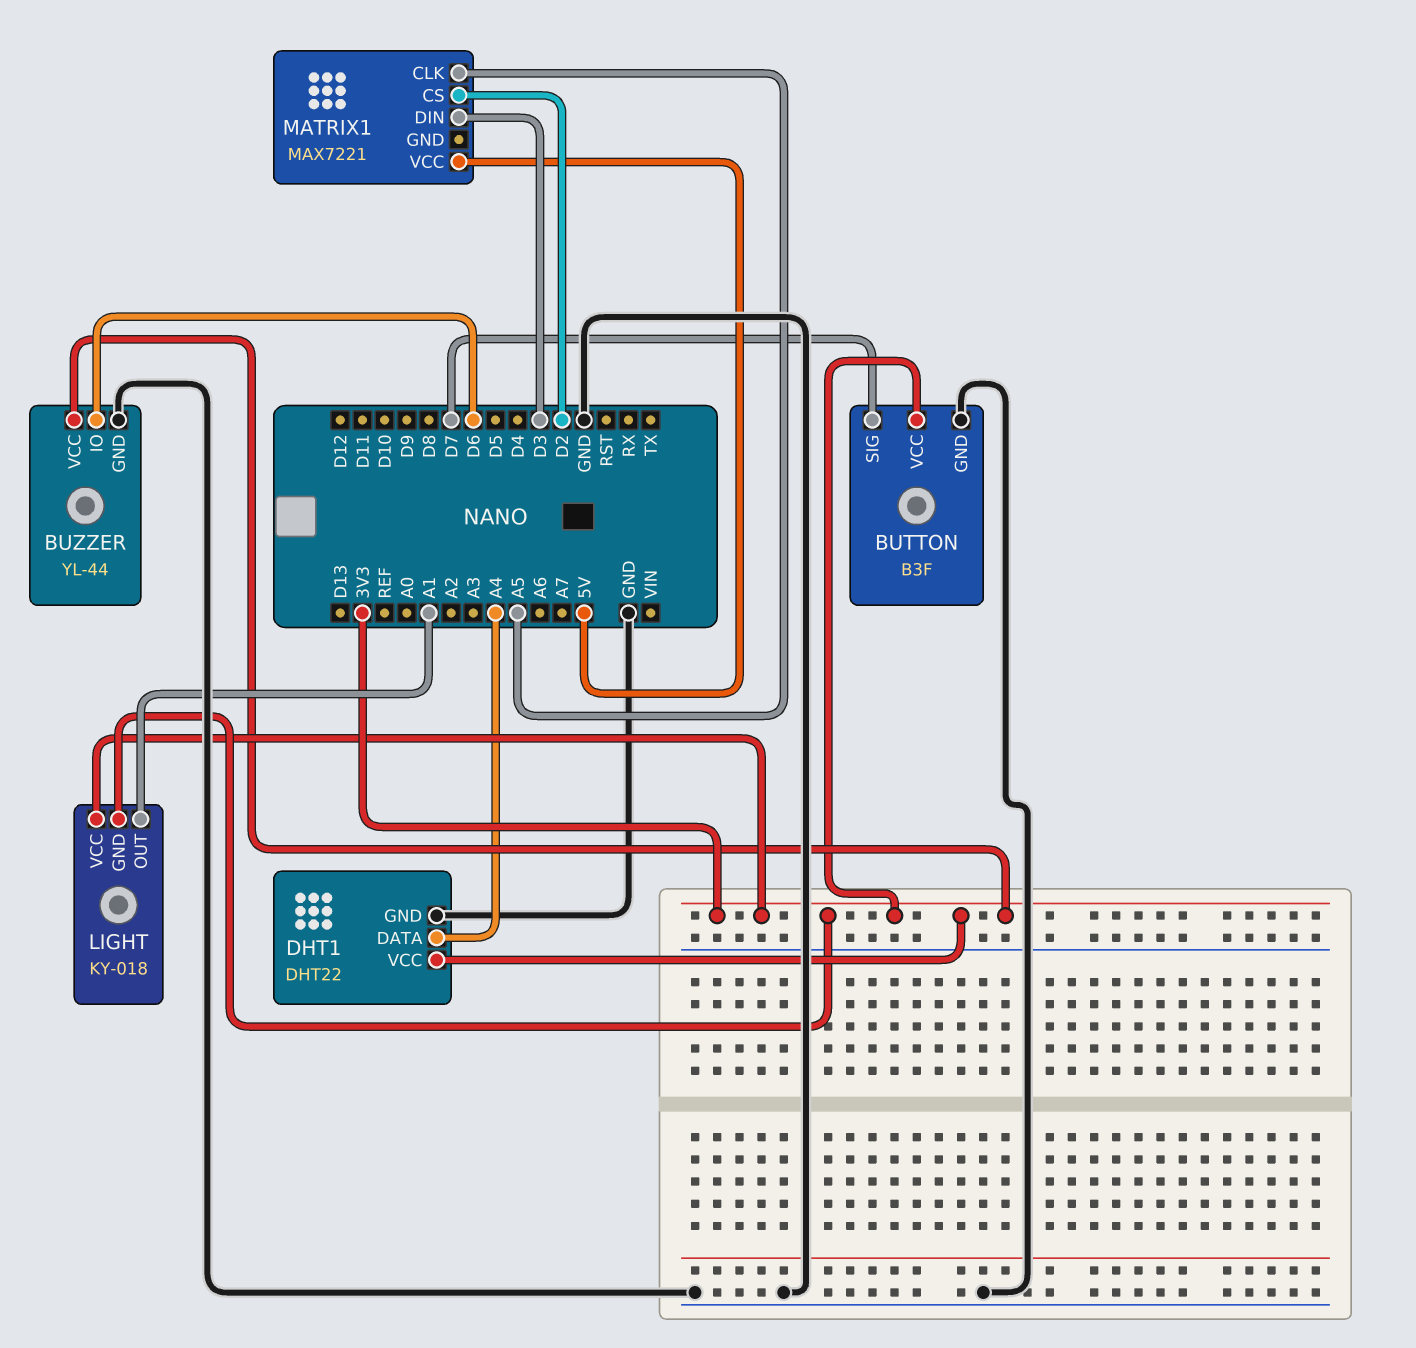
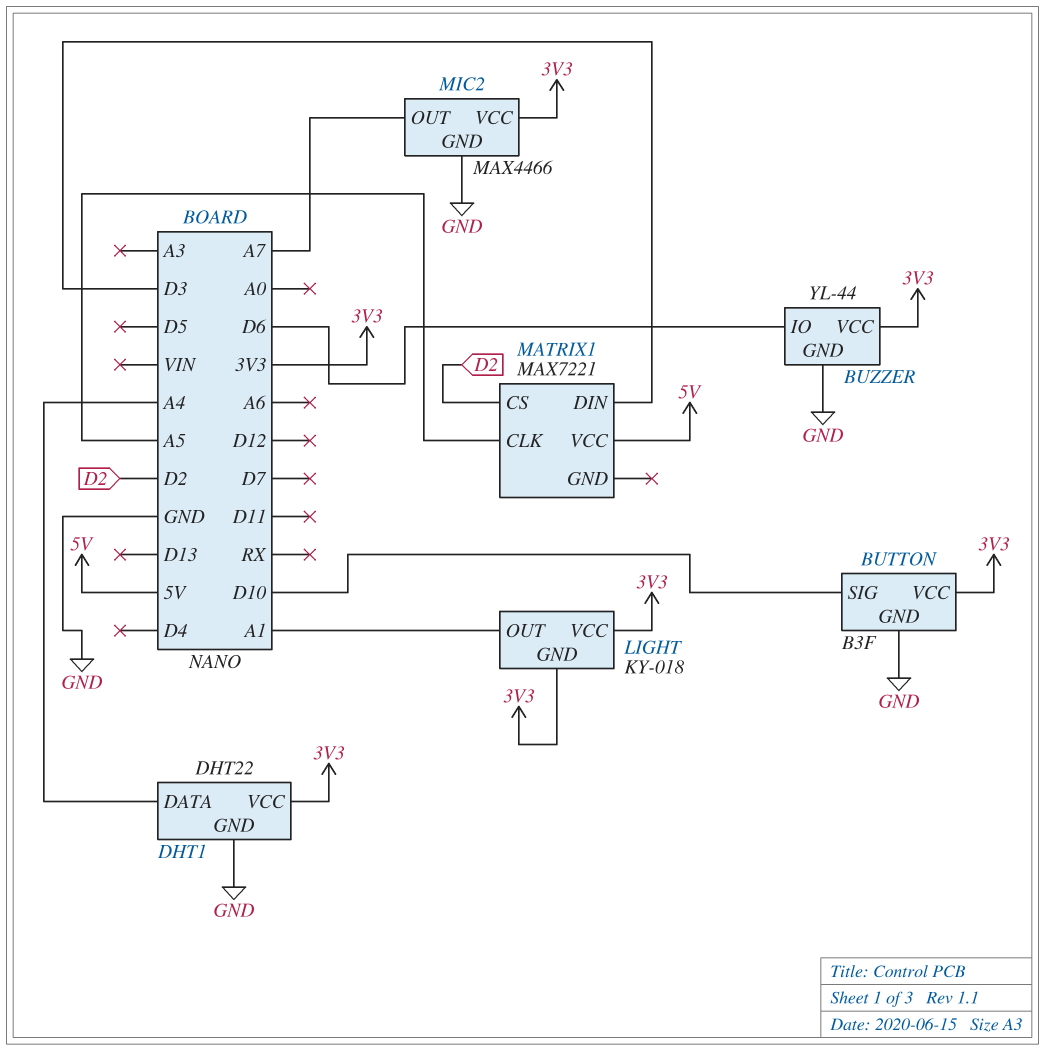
BUTTON pin SIG: D7 -> D10
MIC2: none -> MAX4466
MIC2 pin GND: none -> GND
MIC2 pin OUT: none -> A7
MIC2 pin VCC: none -> 3V3

